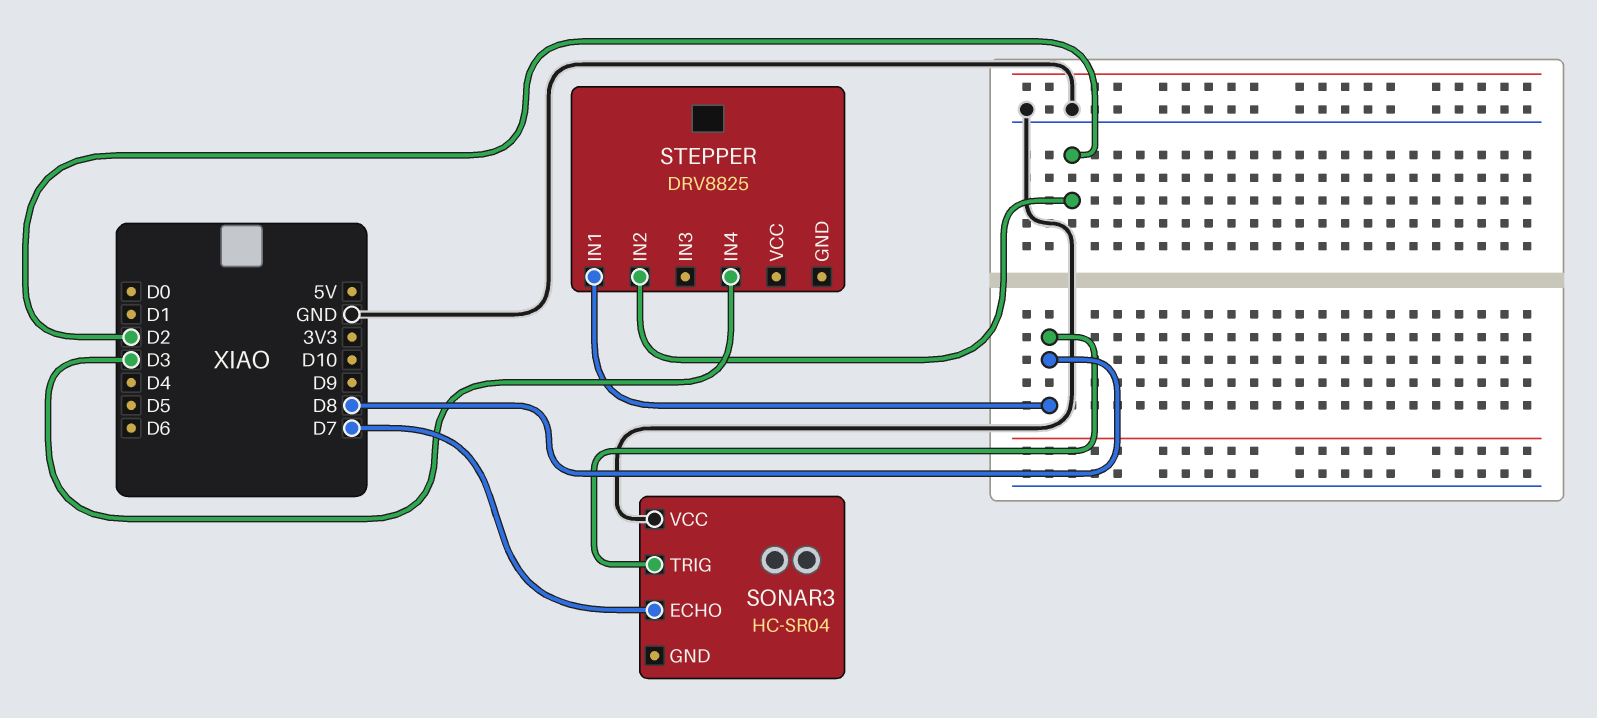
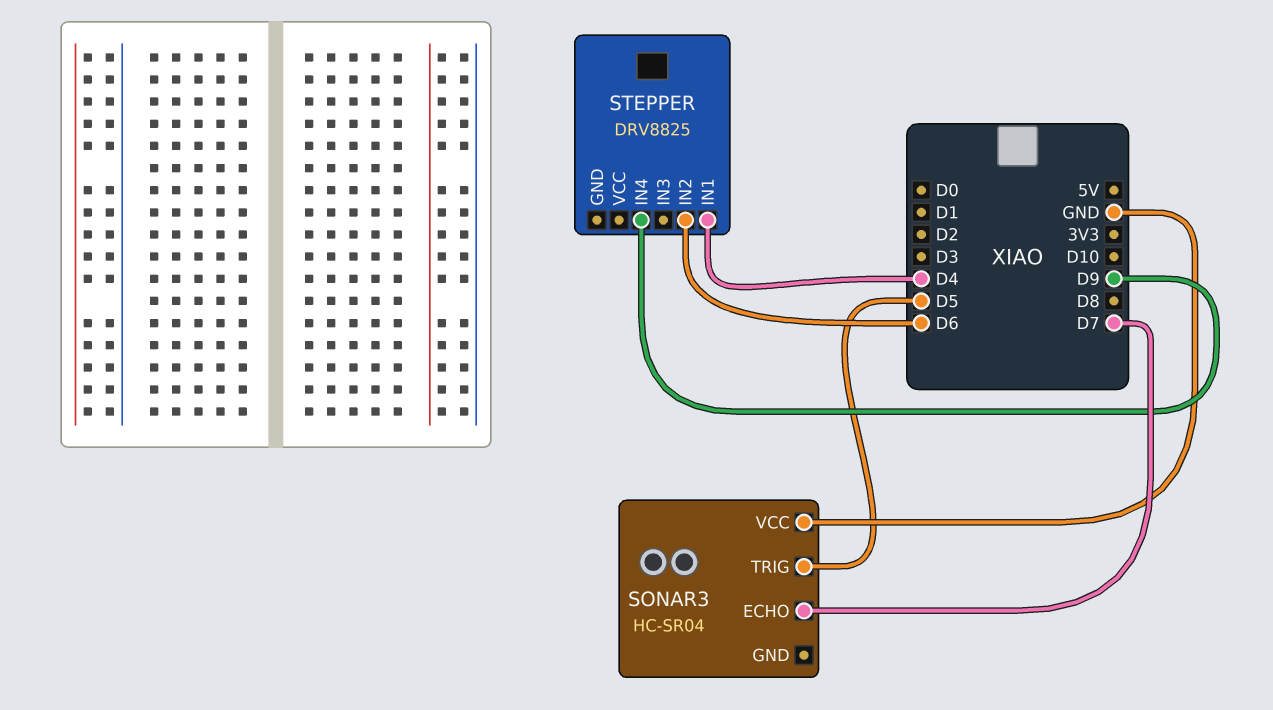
SONAR3 pin TRIG: D8 -> D5
STEPPER pin IN1: D8 -> D4
STEPPER pin IN2: D2 -> D6
STEPPER pin IN4: D3 -> D9

